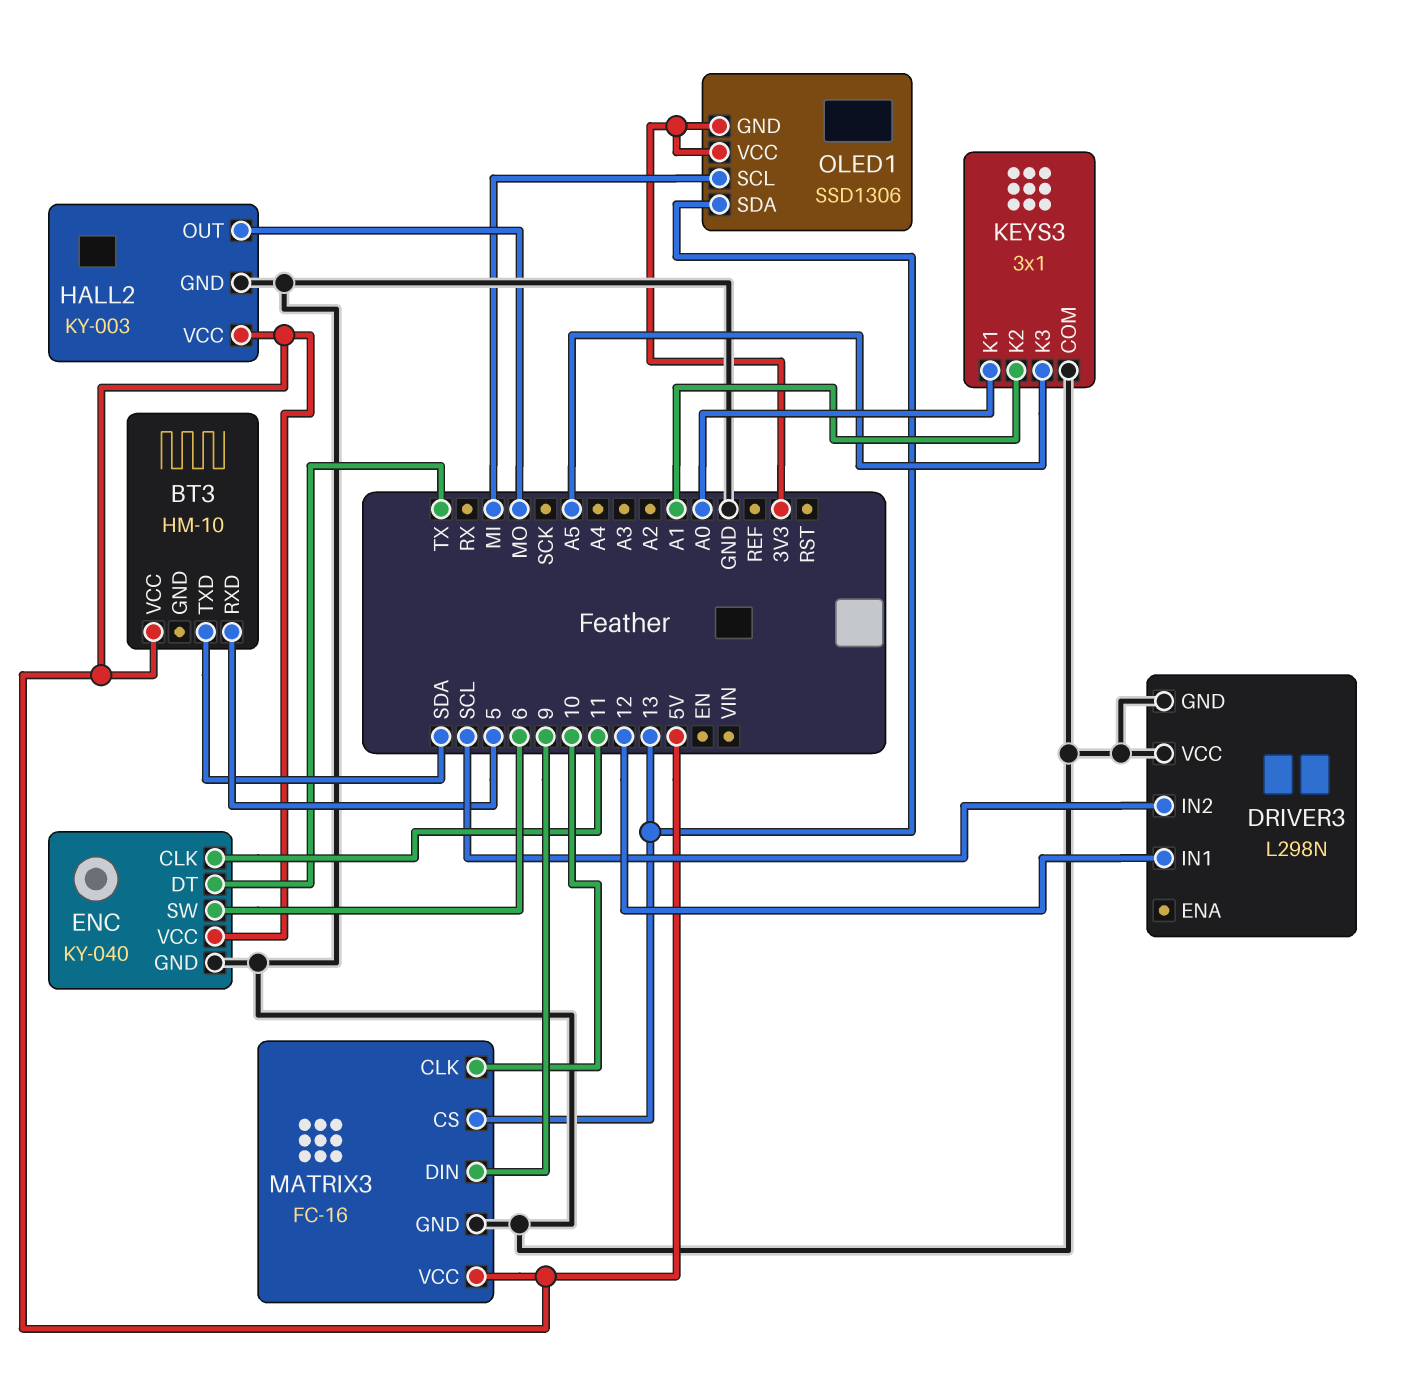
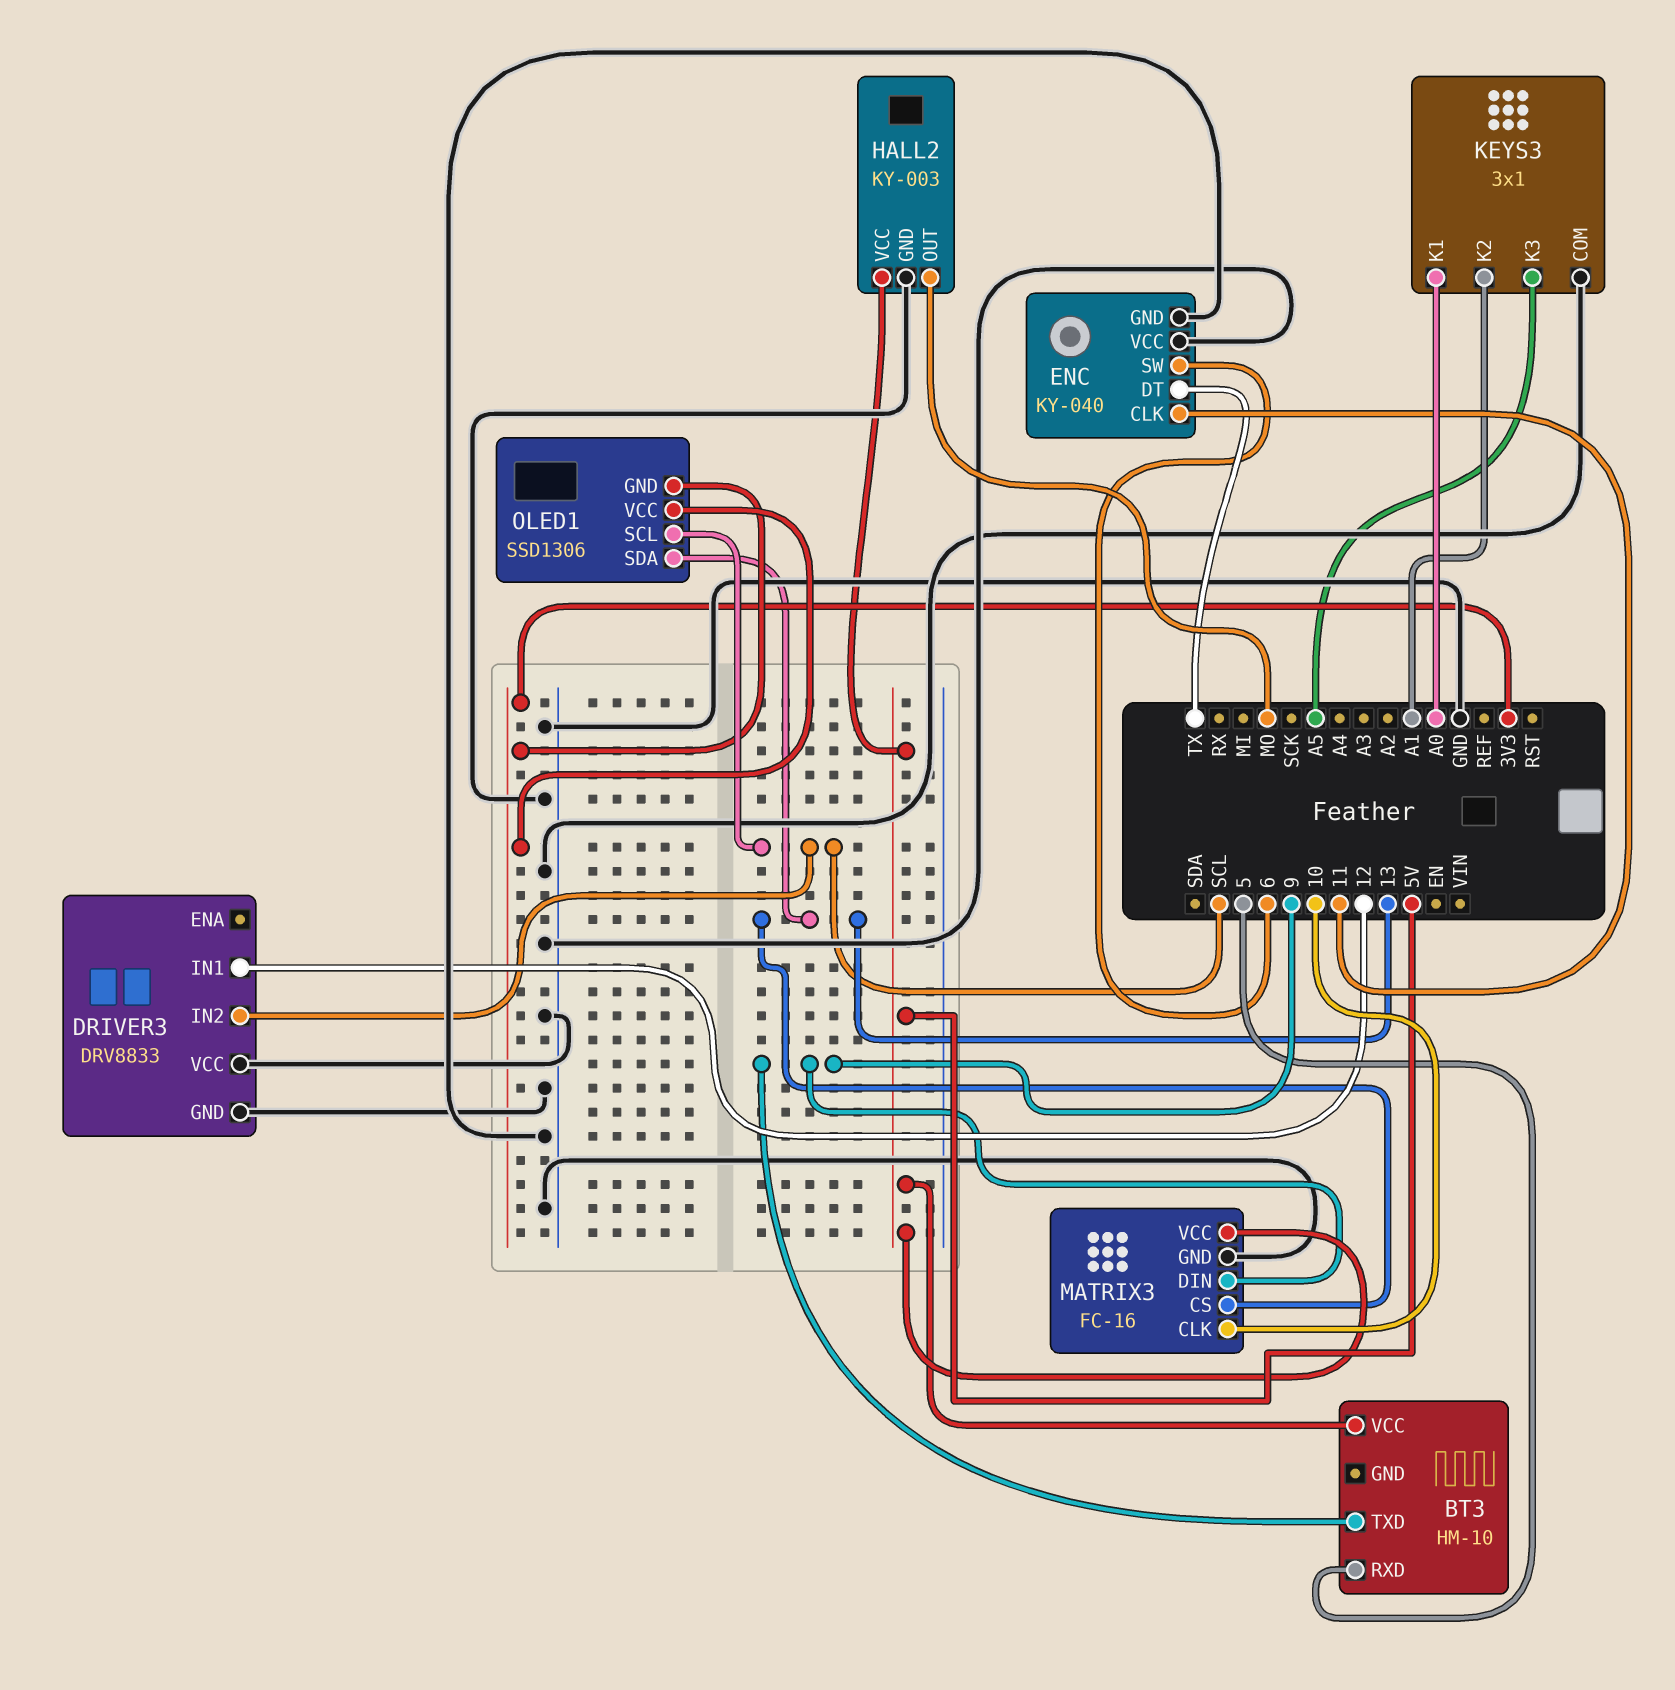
BT3 pin TXD: SDA -> 9
DRIVER3: L298N -> DRV8833
ENC pin VCC: 5V -> GND
OLED1 pin SCL: MI -> SCL

